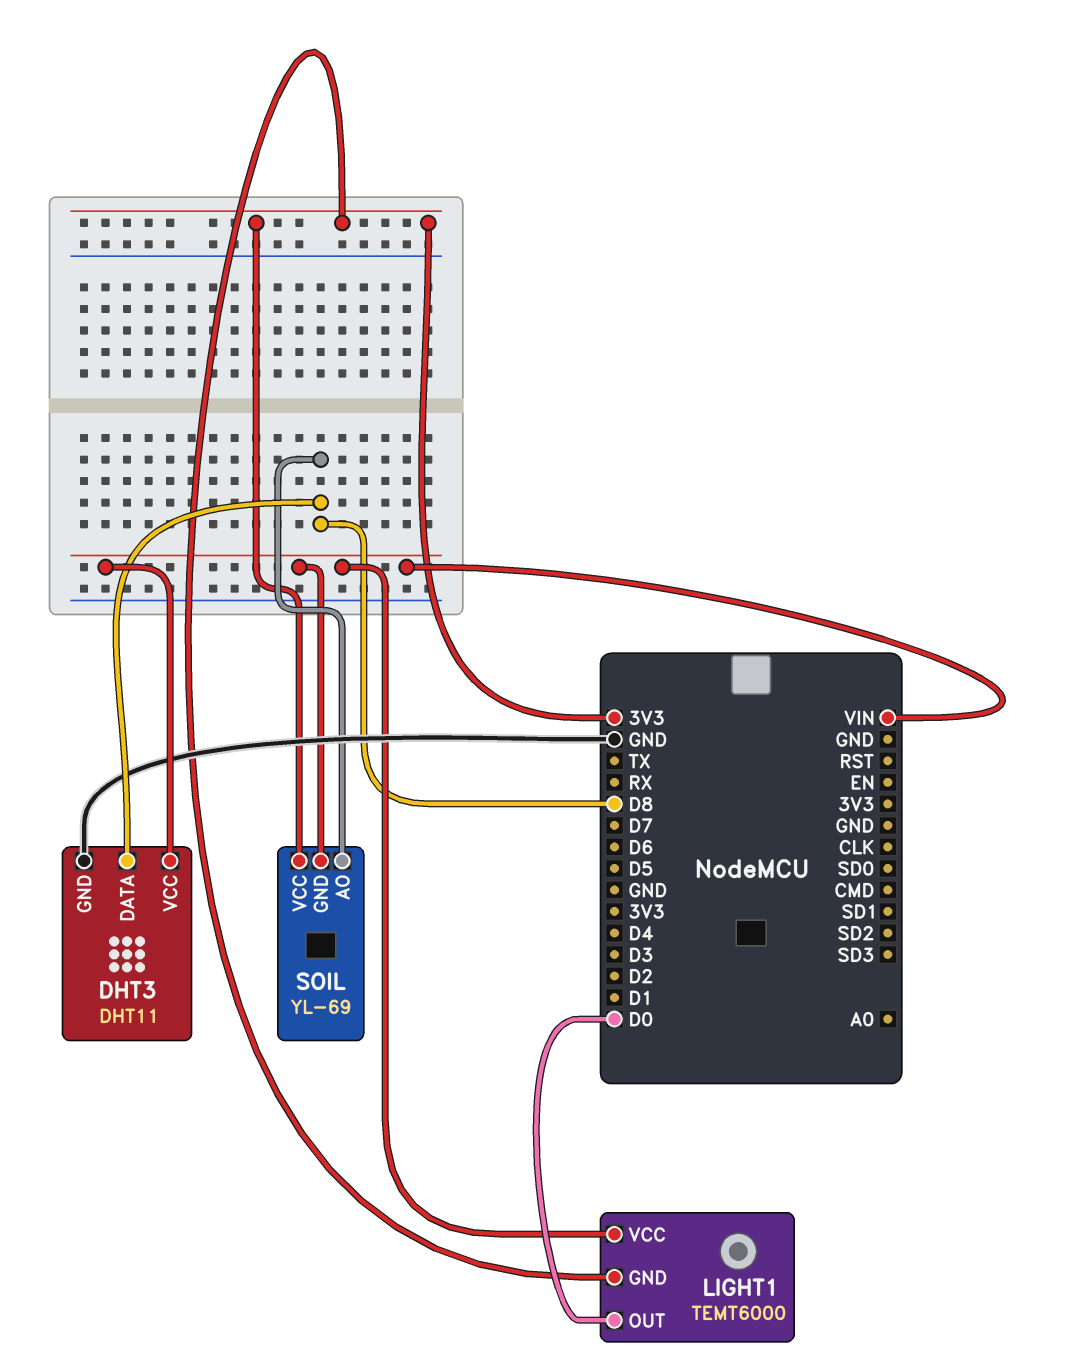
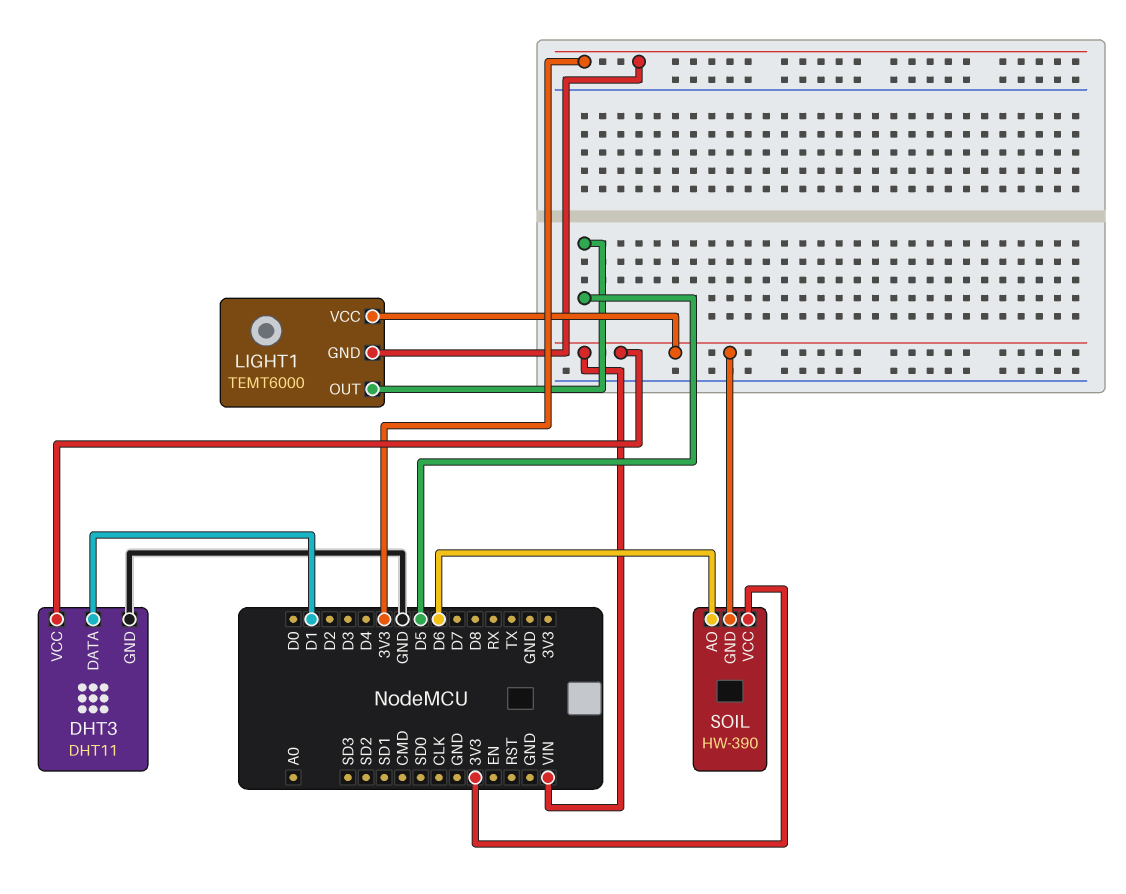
DHT3 pin DATA: D8 -> D1
LIGHT1 pin OUT: D0 -> D5
SOIL: YL-69 -> HW-390
SOIL pin AO: D8 -> D6

